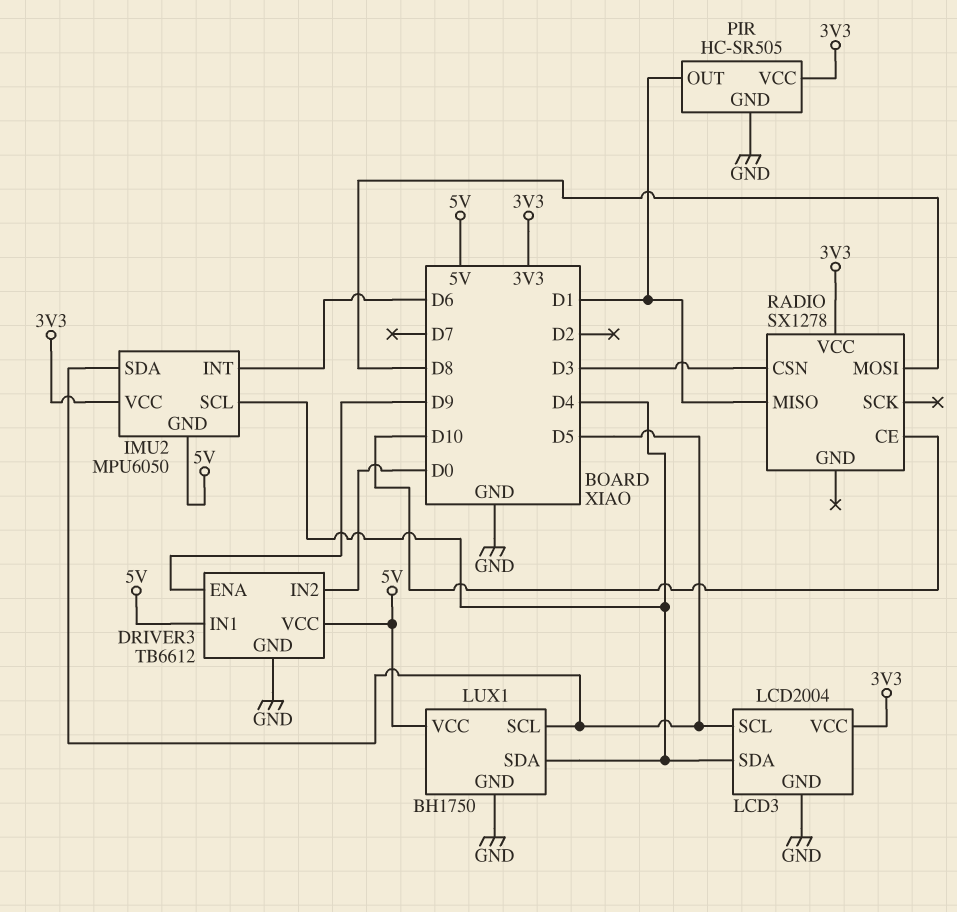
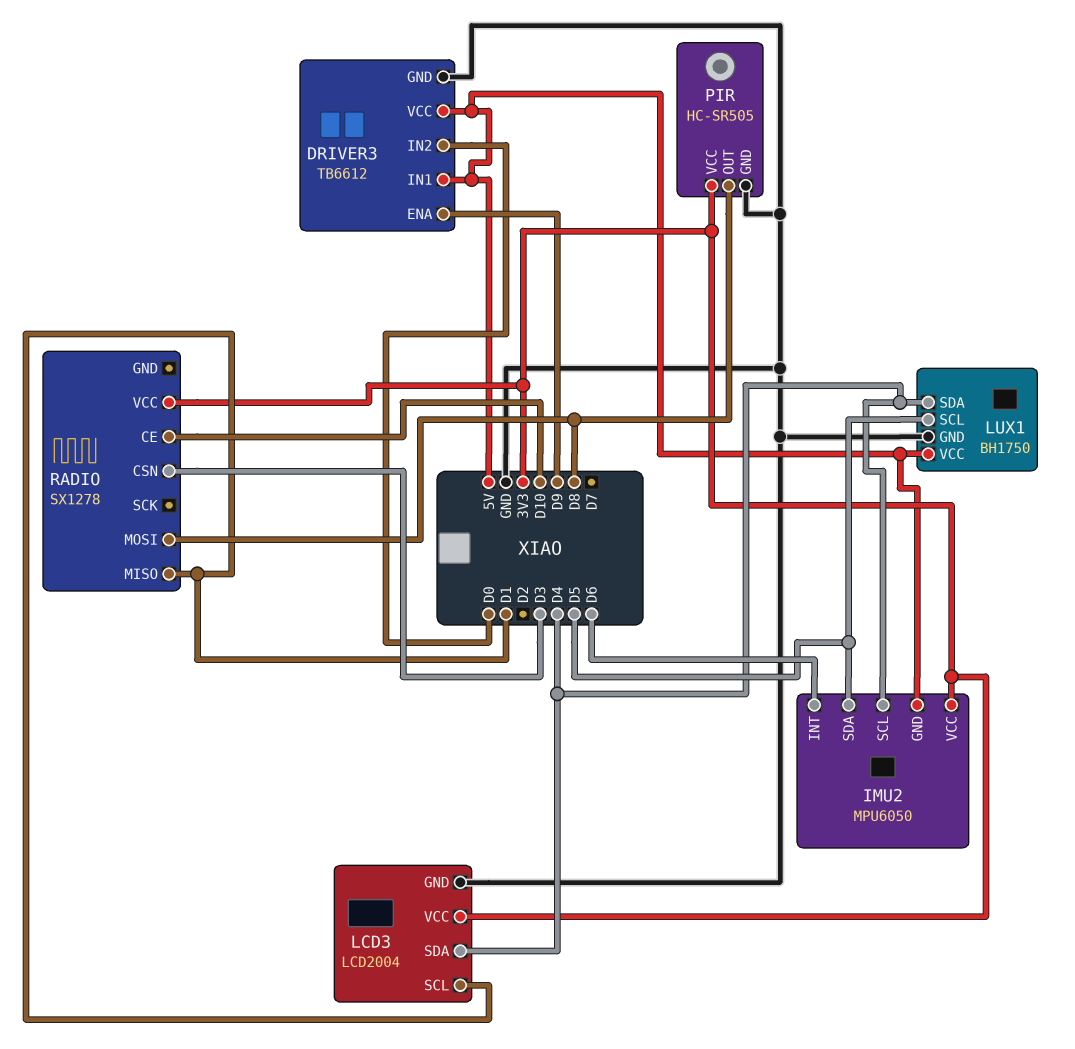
LCD3 pin SCL: D5 -> D1
PIR pin OUT: D1 -> D8

